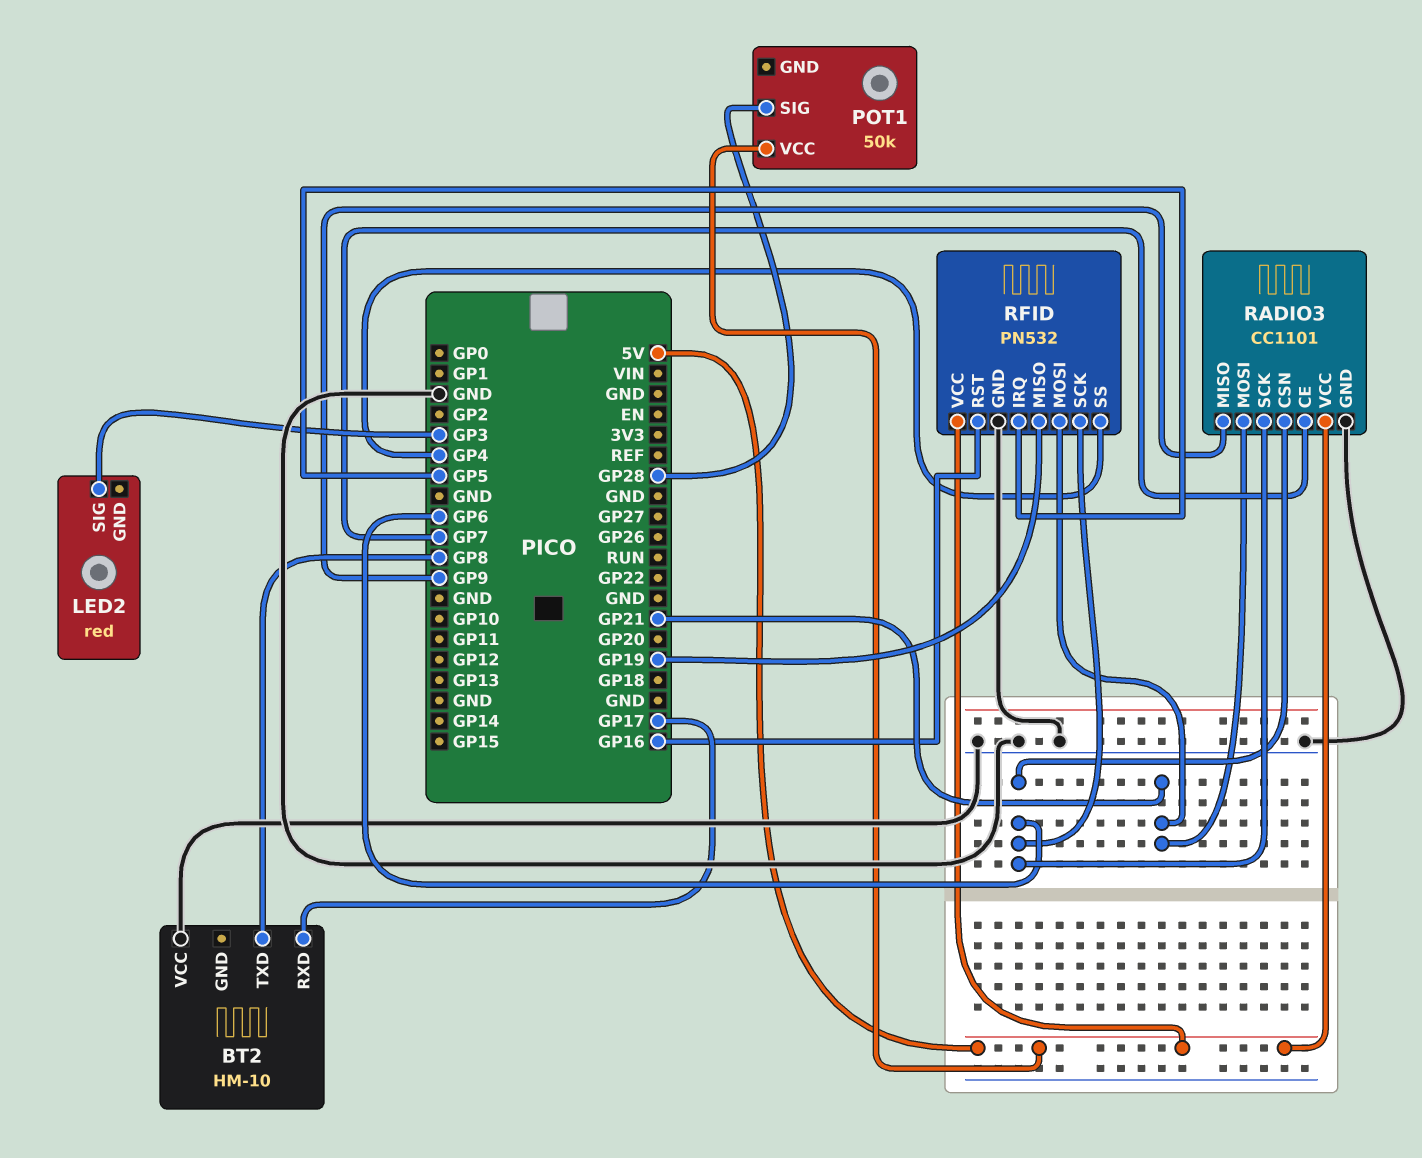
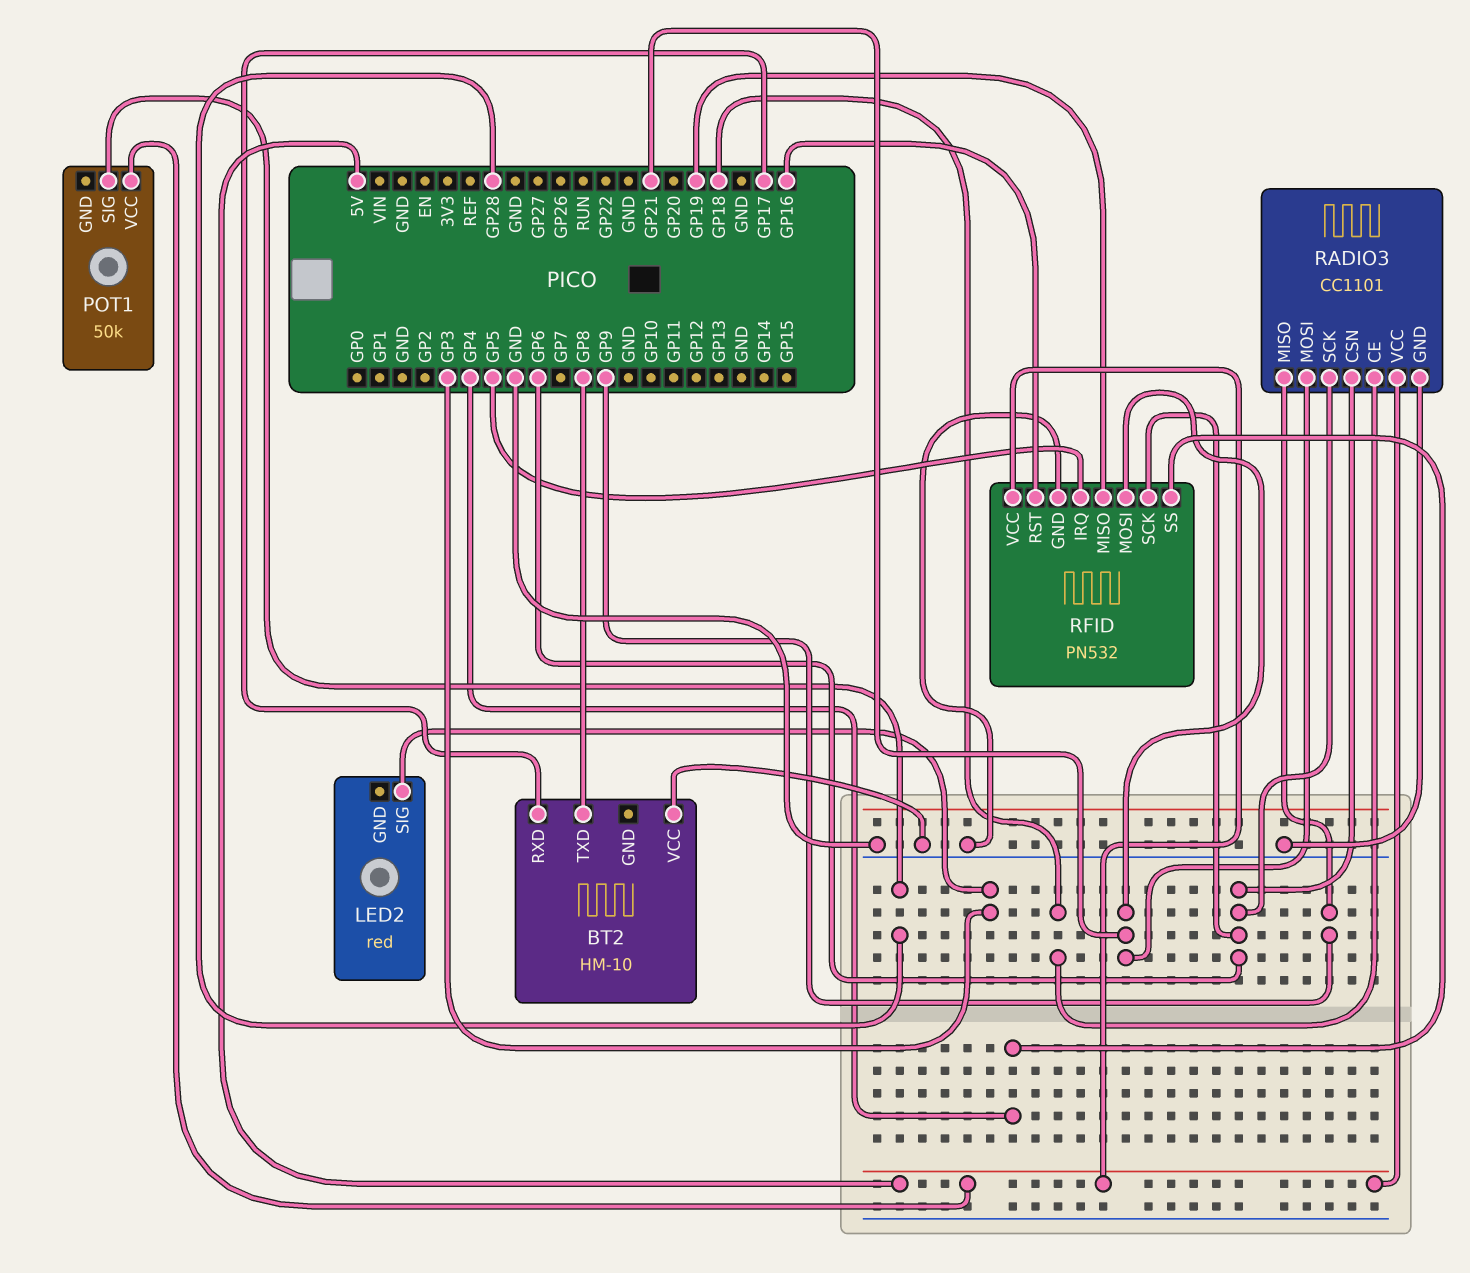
RADIO3 pin CE: GP7 -> GP18

